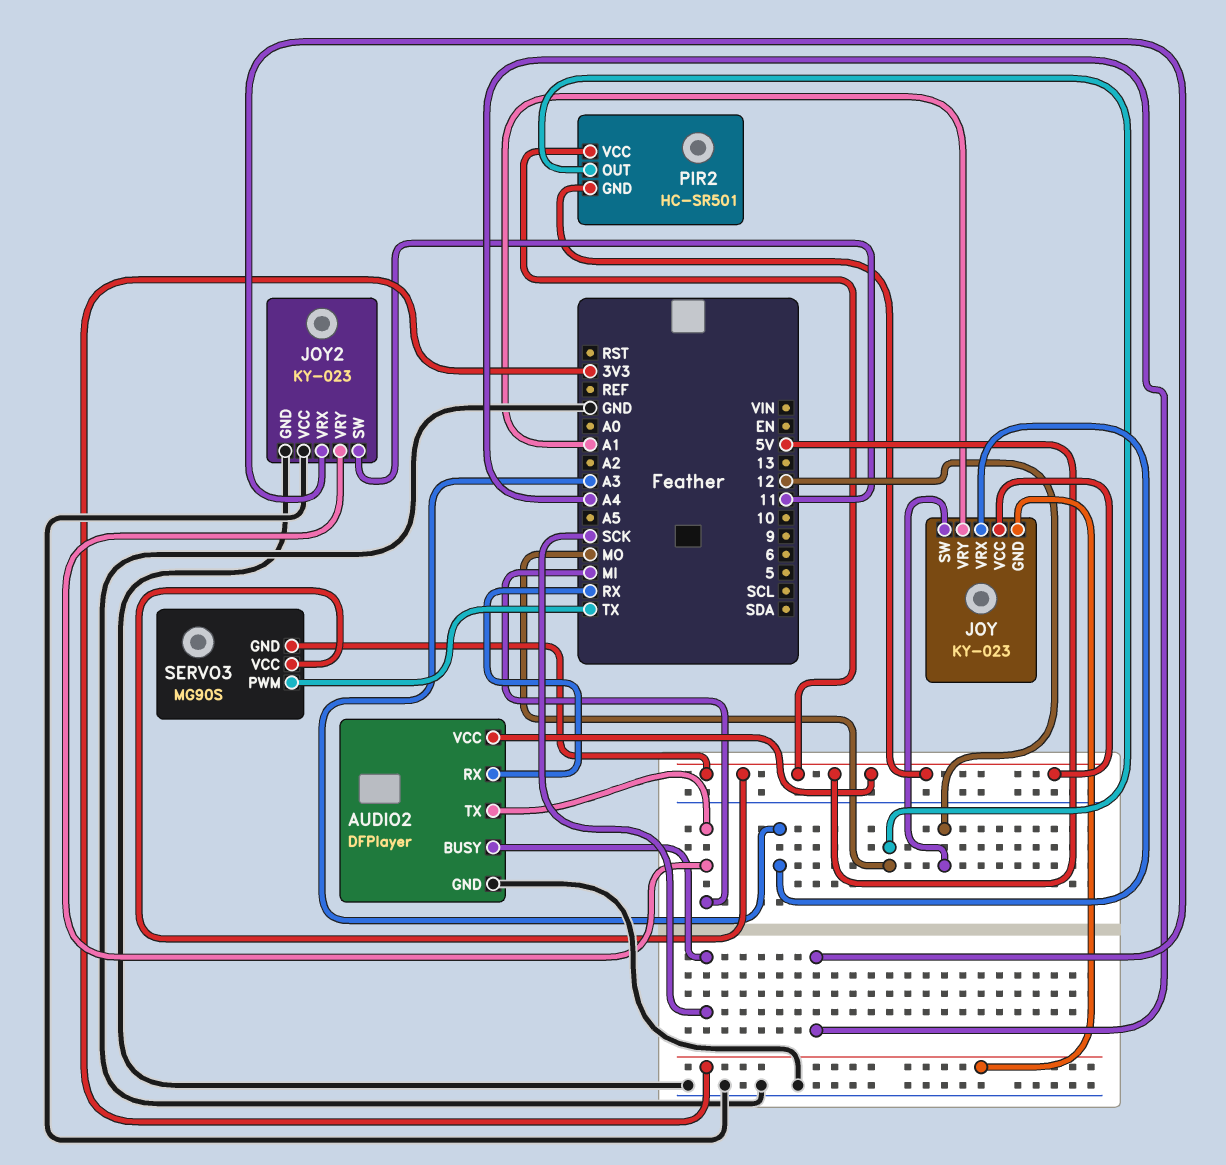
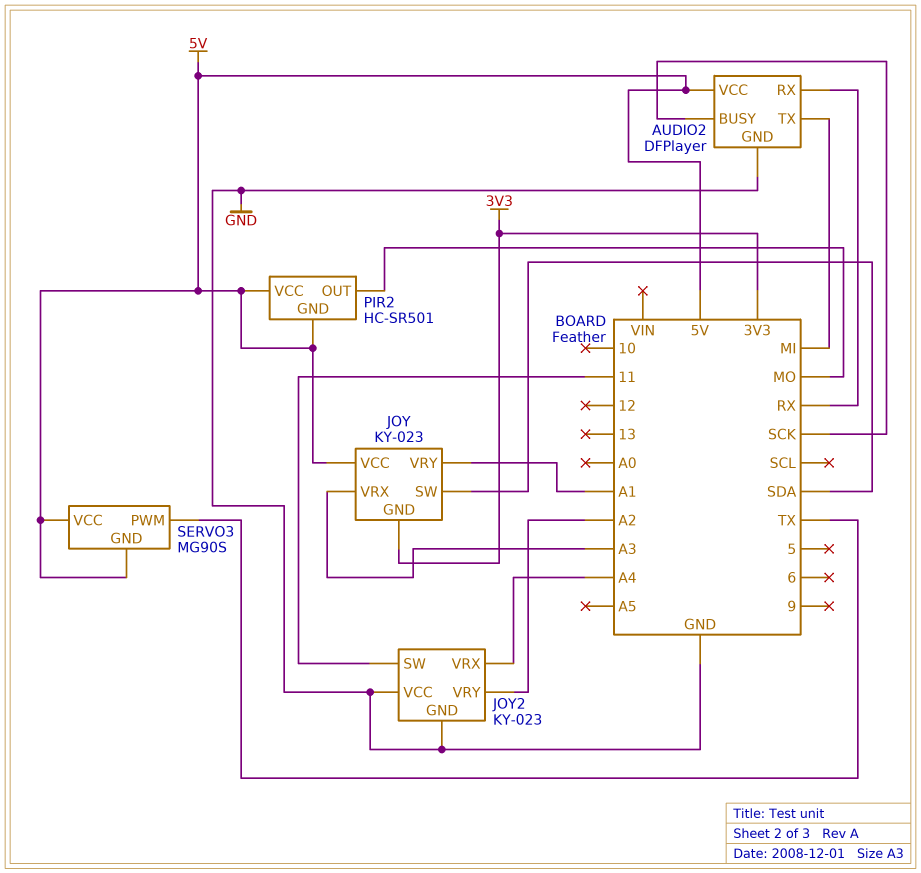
JOY pin SW: 12 -> SDA
JOY2 pin VRY: MI -> A2

